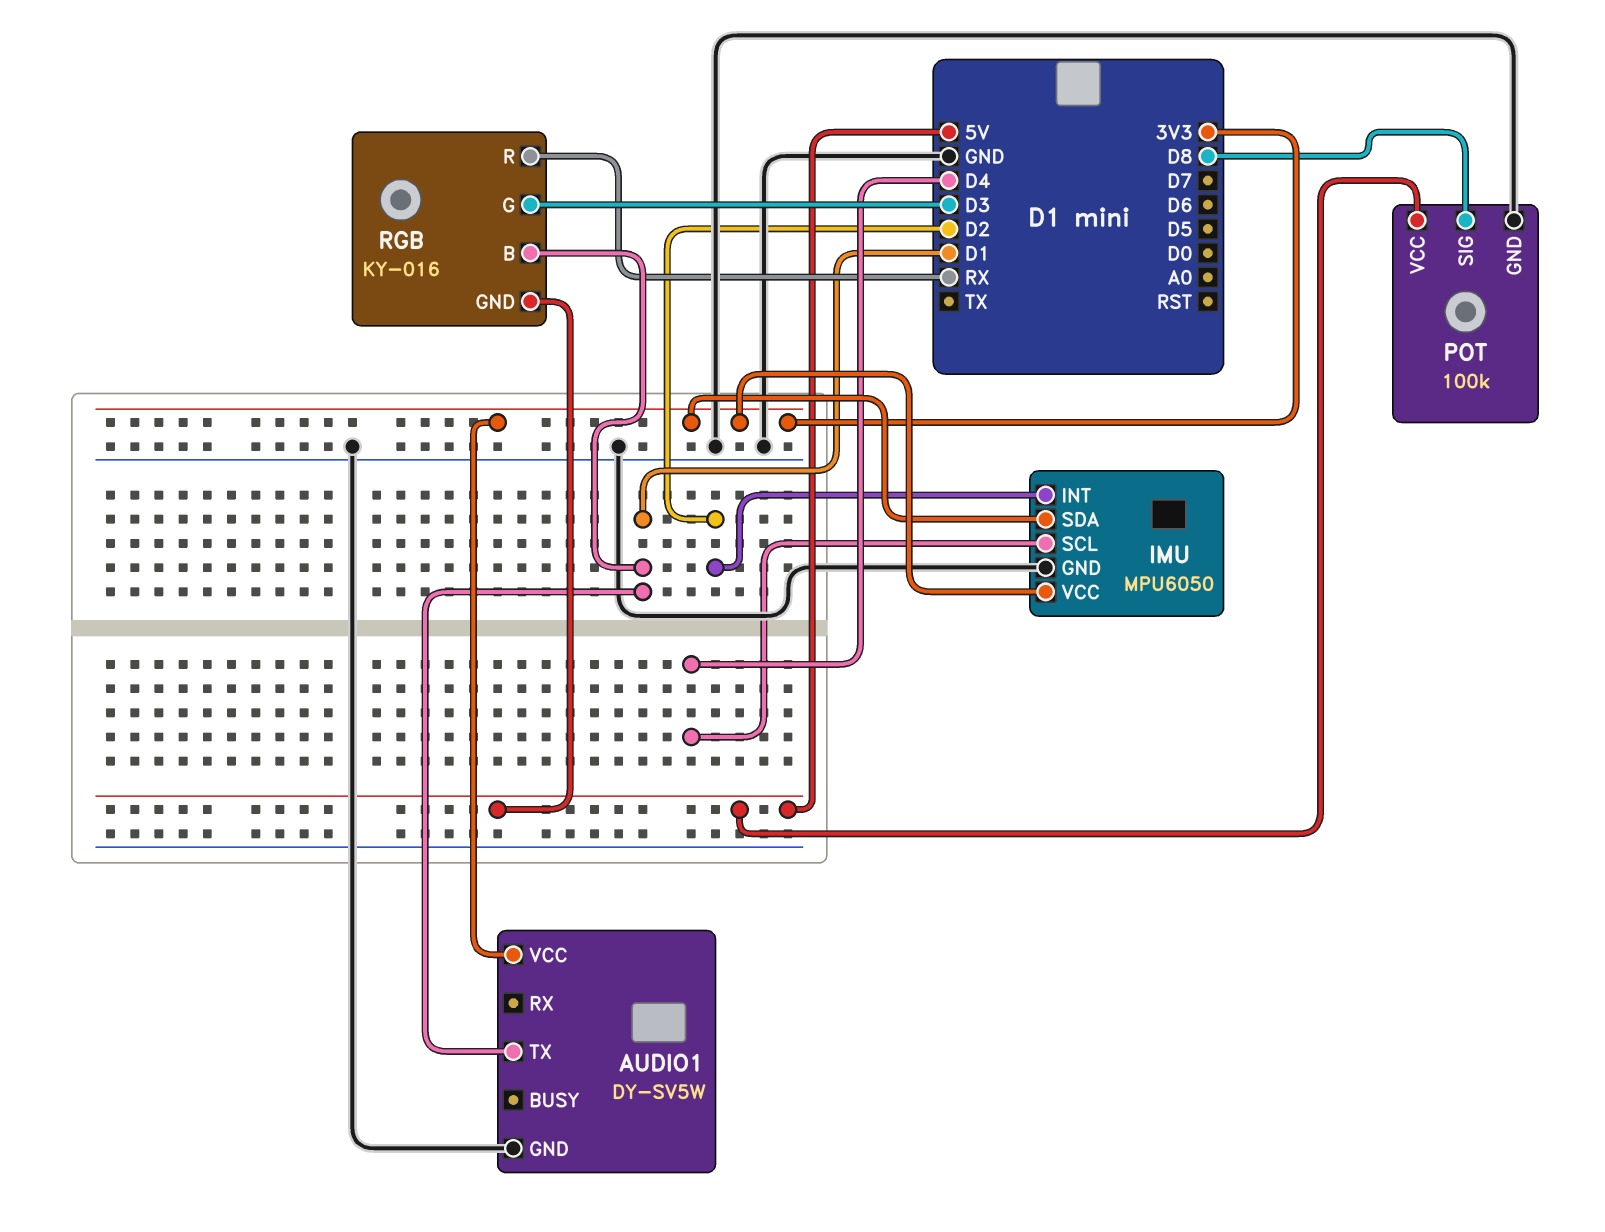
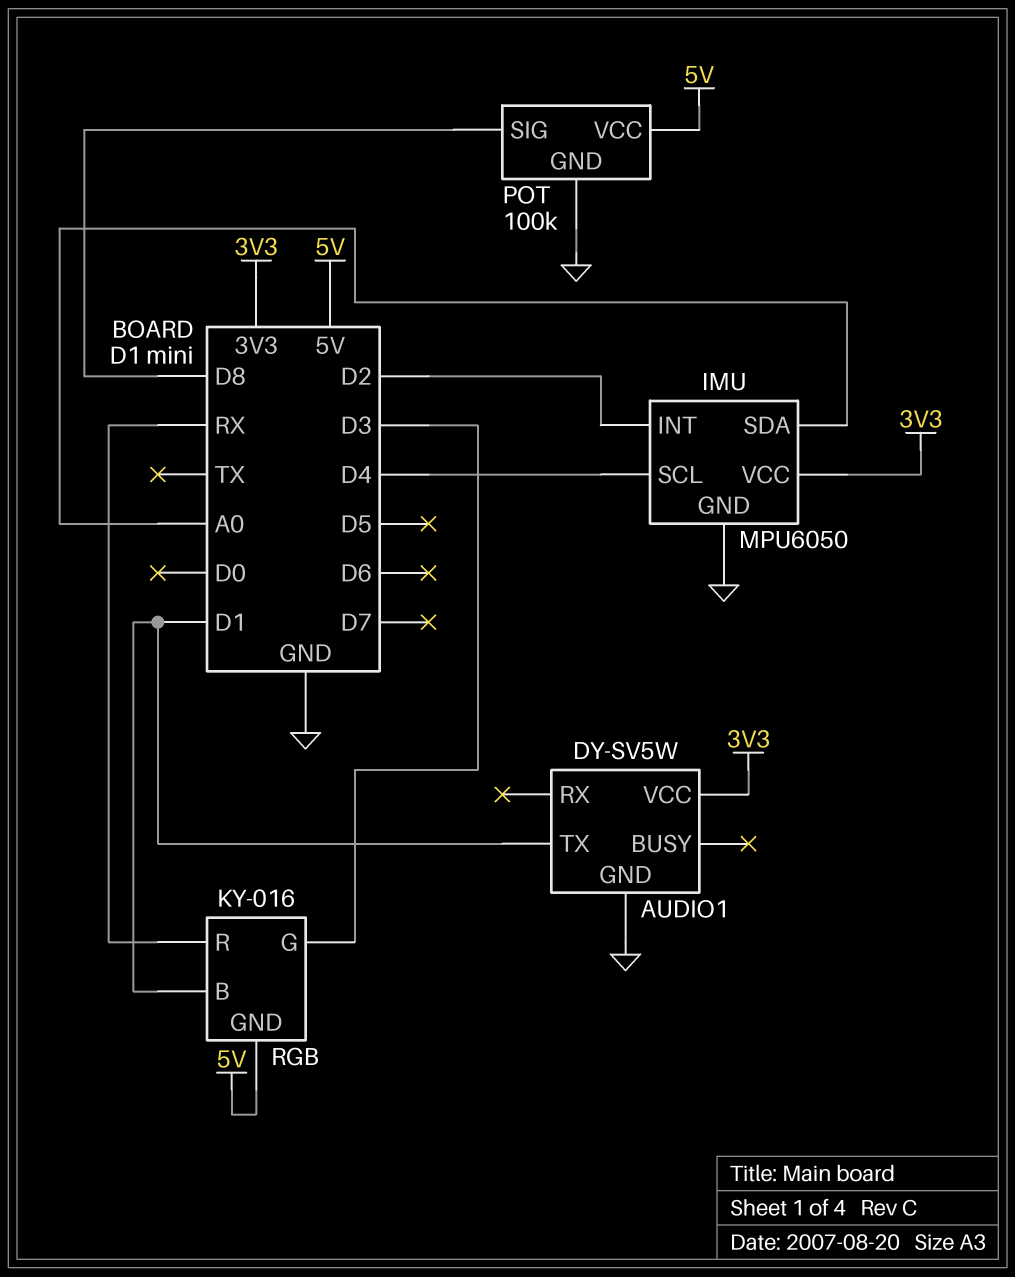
IMU pin SDA: 3V3 -> A0

